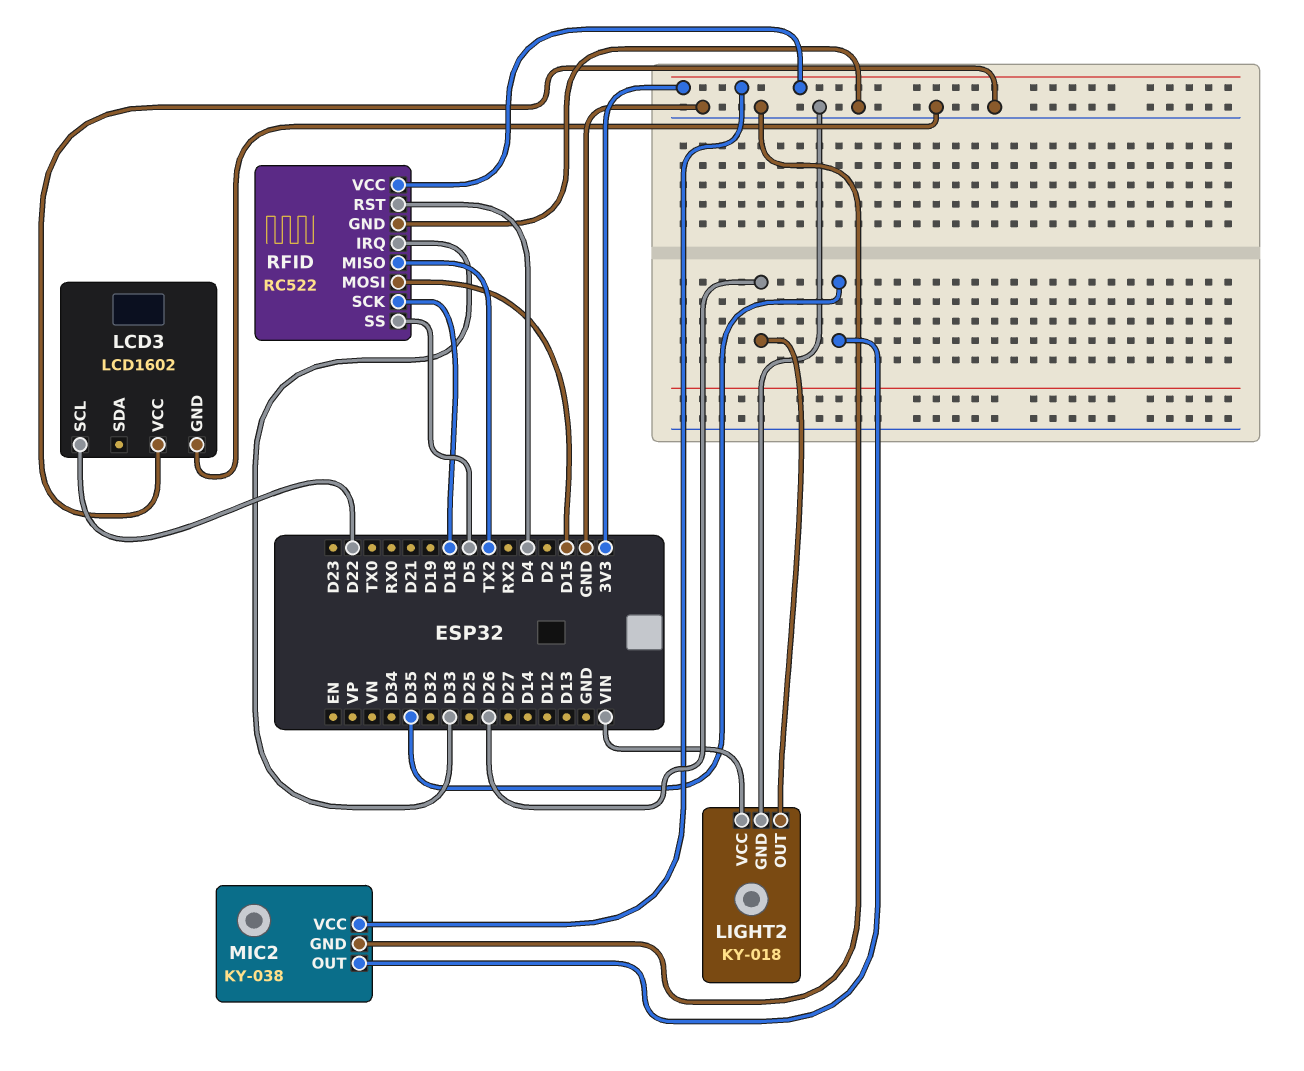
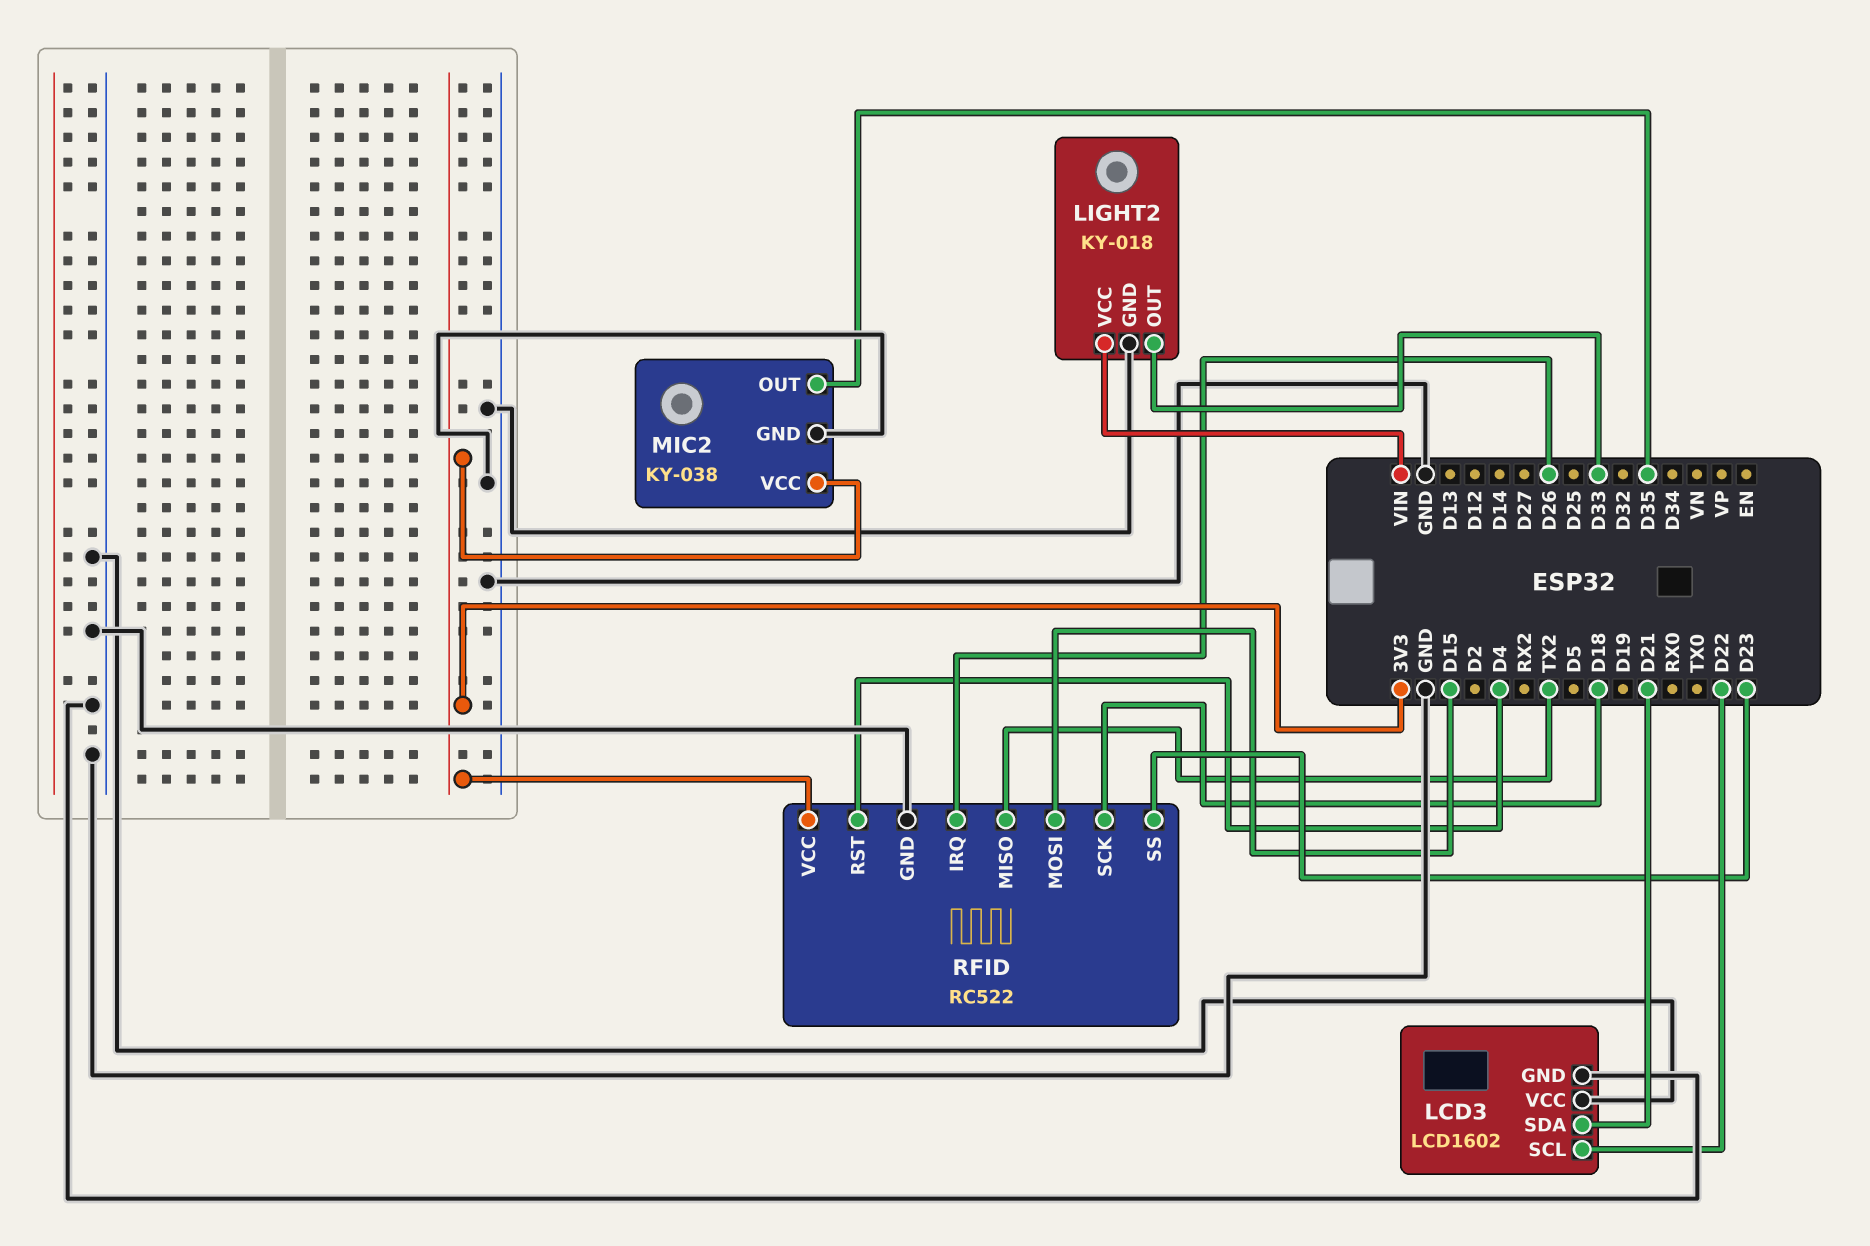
LCD3 pin SDA: none -> D21
LIGHT2 pin OUT: D26 -> D33
RFID pin IRQ: D33 -> D26
RFID pin SS: D5 -> D23

